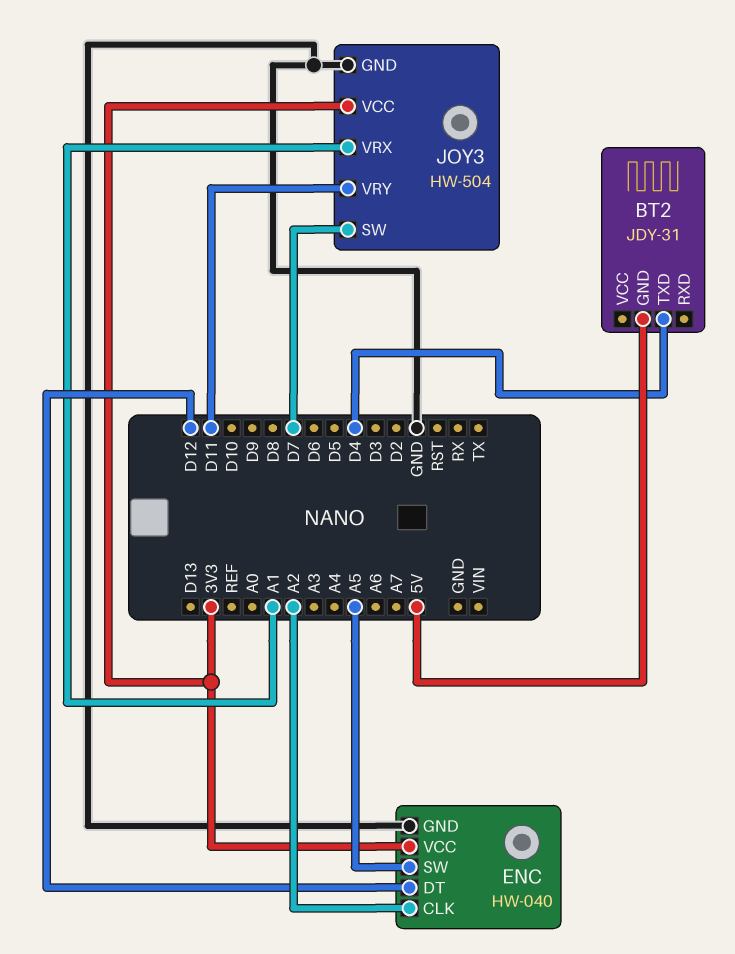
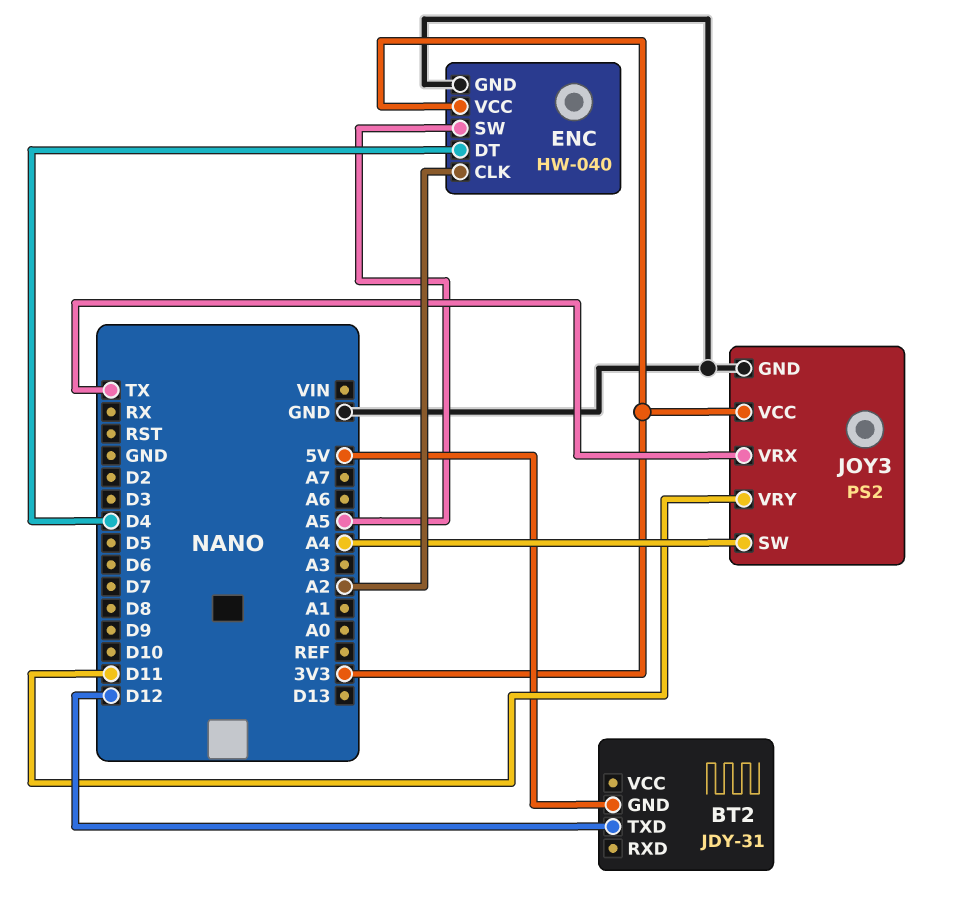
BT2 pin TXD: D4 -> D12
ENC pin DT: D12 -> D4
JOY3: HW-504 -> PS2
JOY3 pin SW: D7 -> A4
JOY3 pin VRX: A1 -> TX

